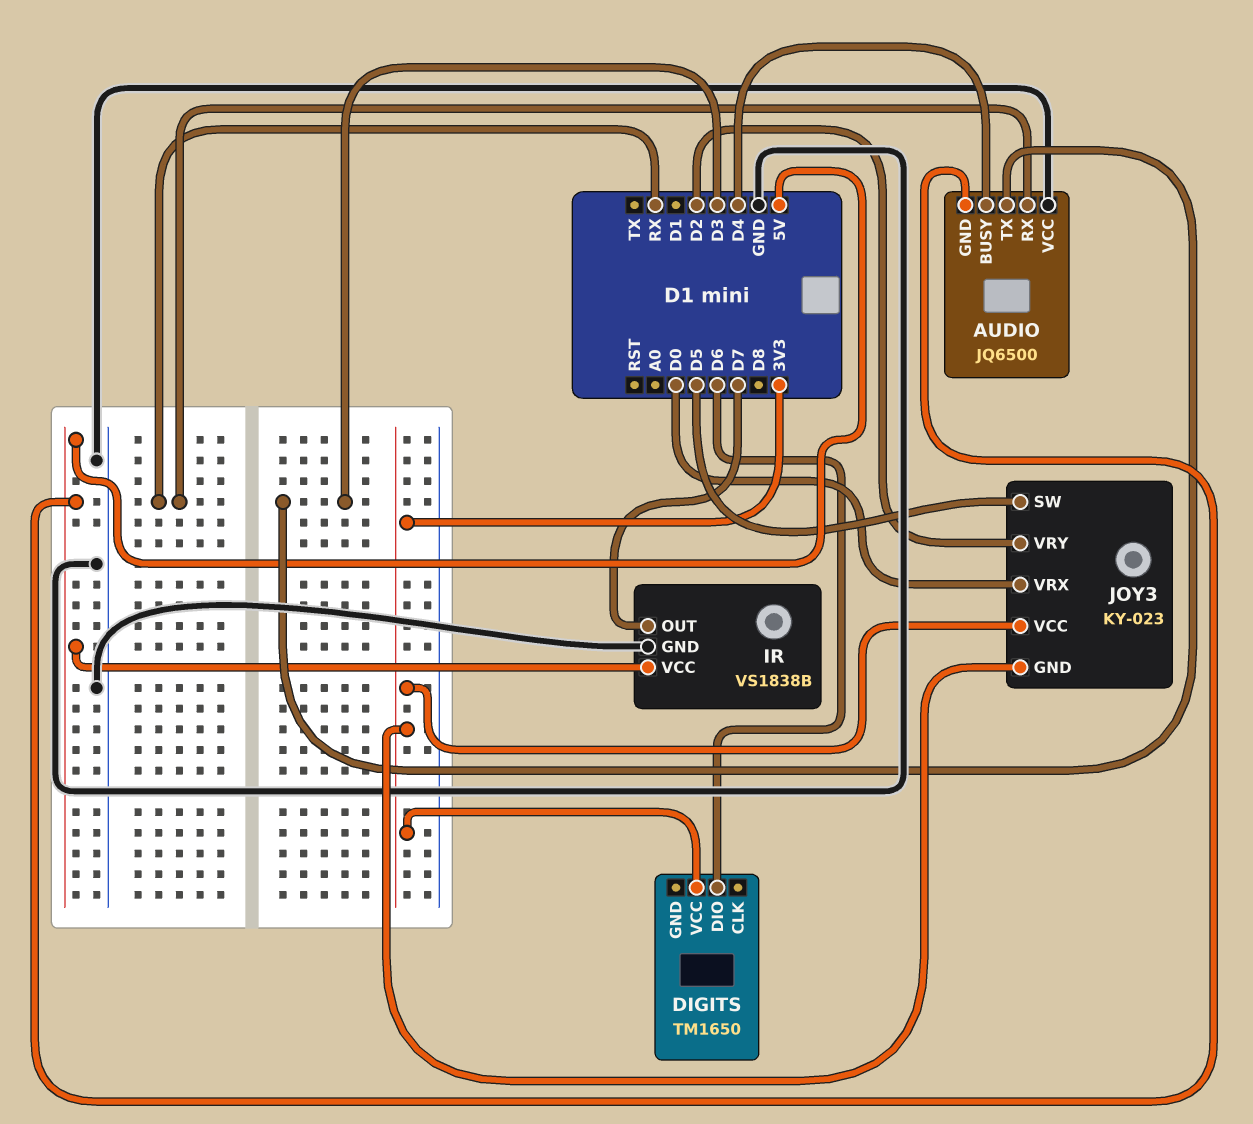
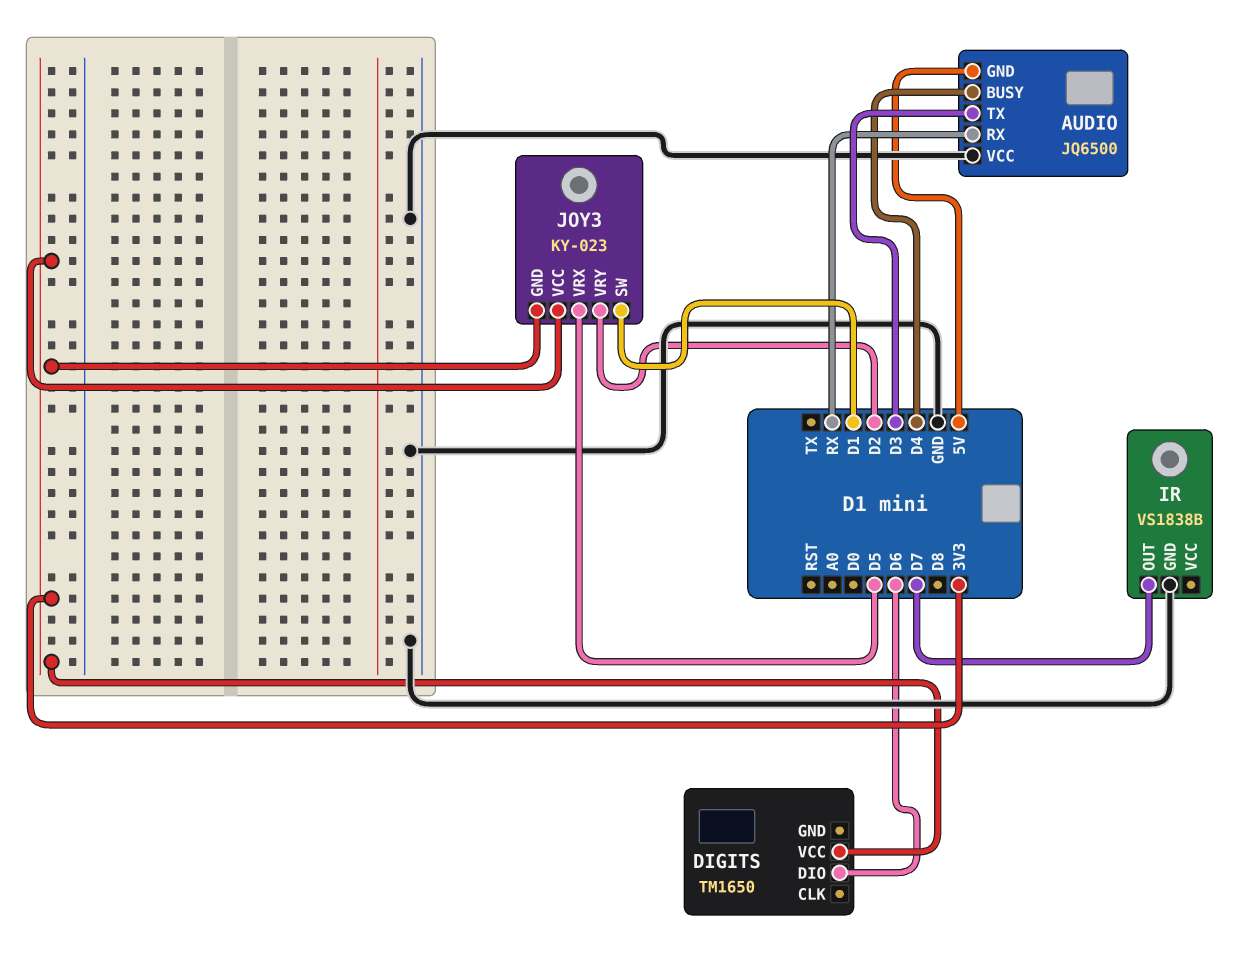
IR pin VCC: 5V -> none
JOY3 pin SW: D5 -> D1
JOY3 pin VRX: D0 -> D5

